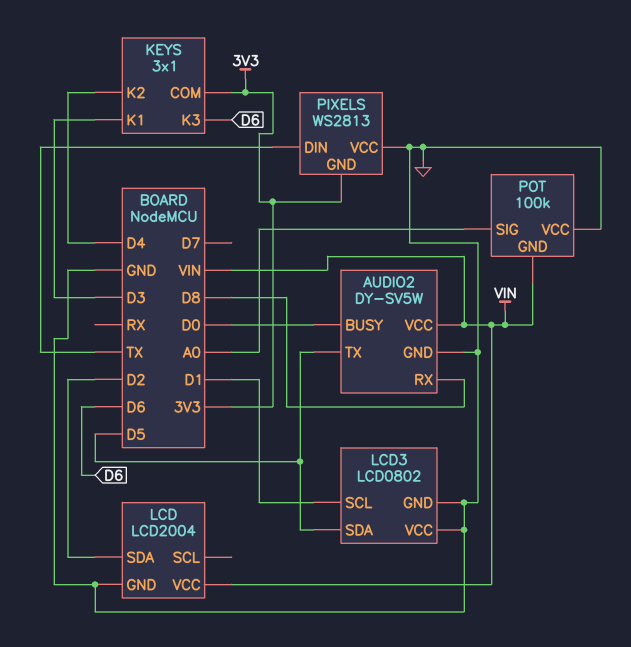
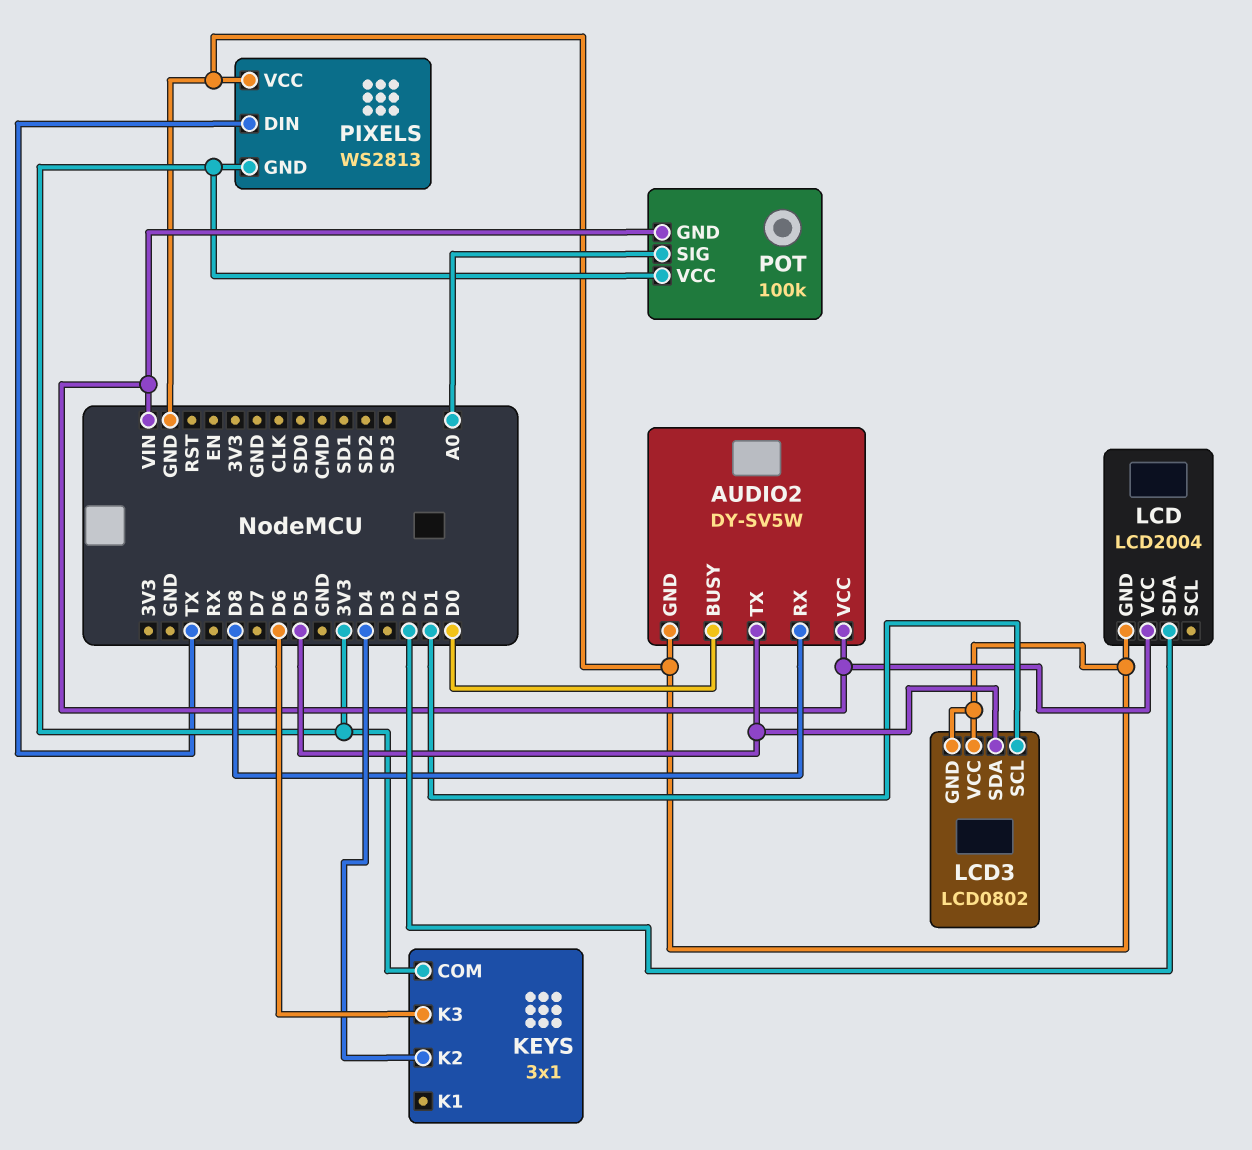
KEYS pin K1: D3 -> none
POT pin VCC: GND -> 3V3

